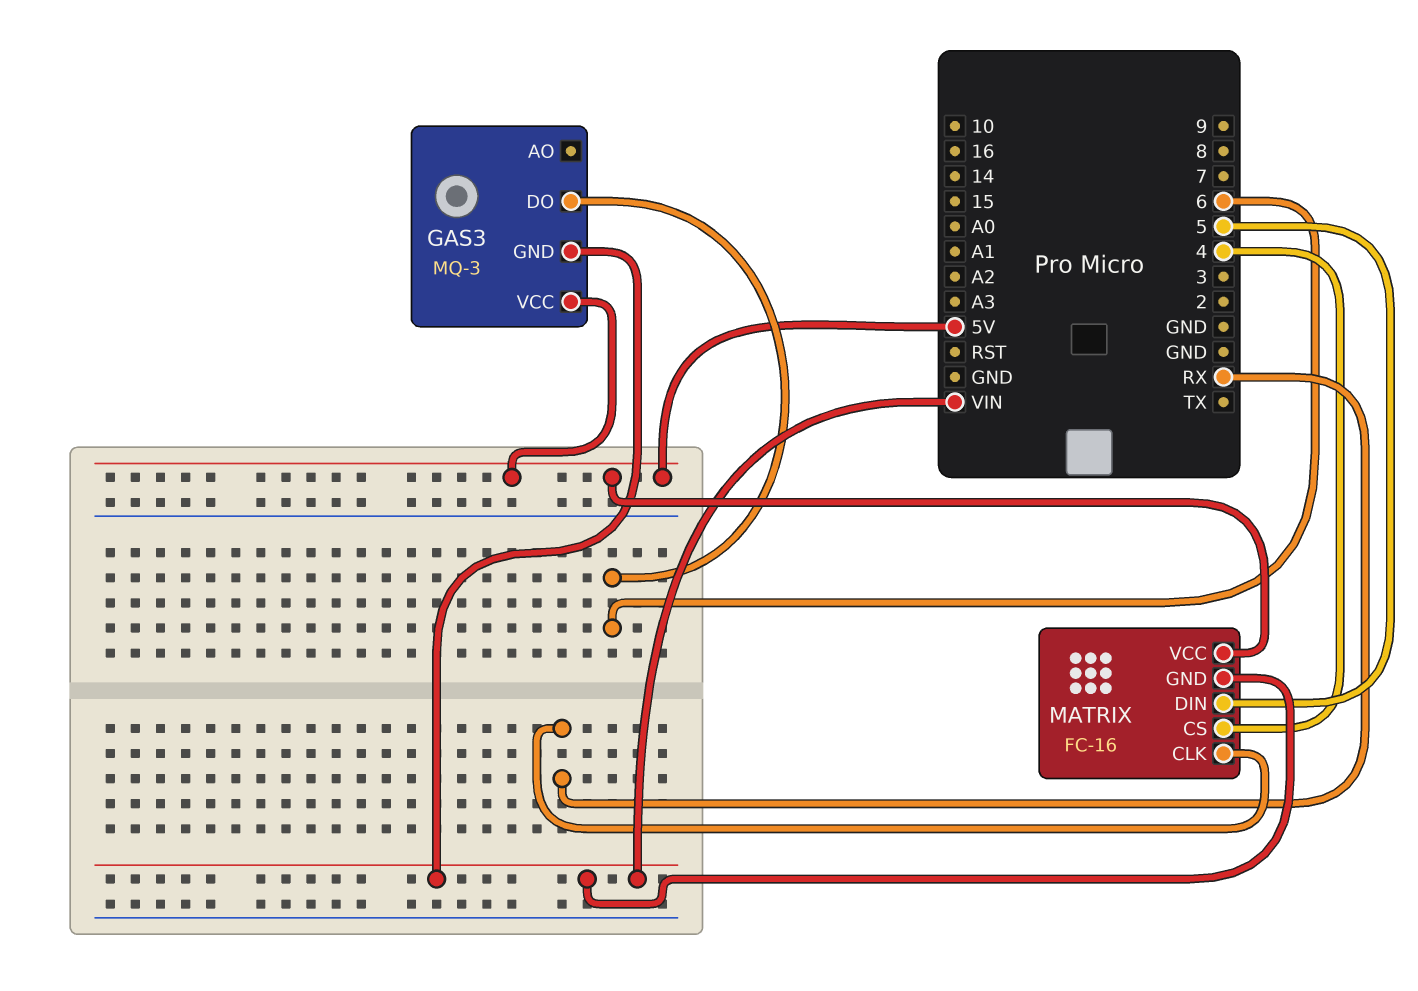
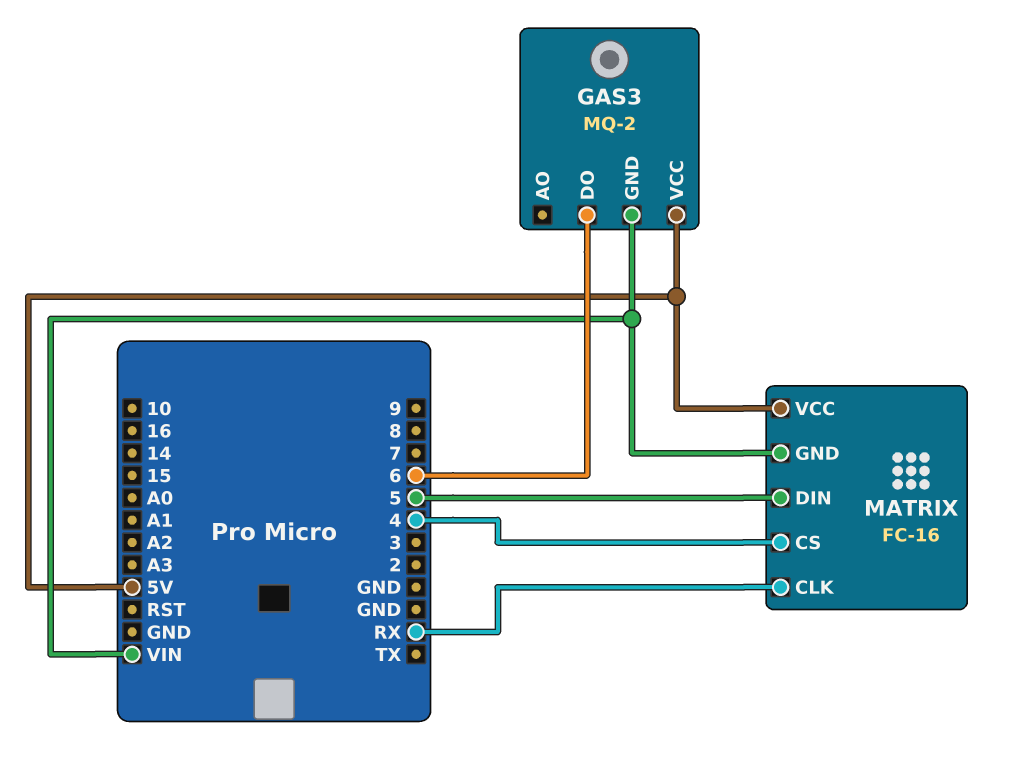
GAS3: MQ-3 -> MQ-2

